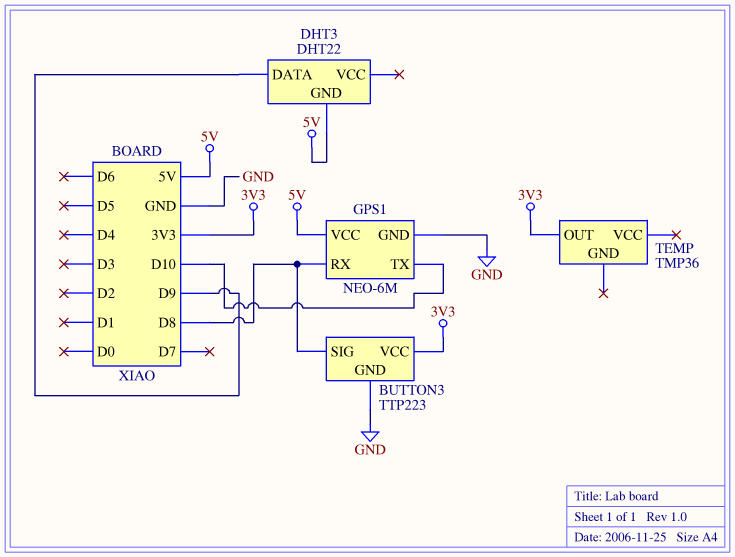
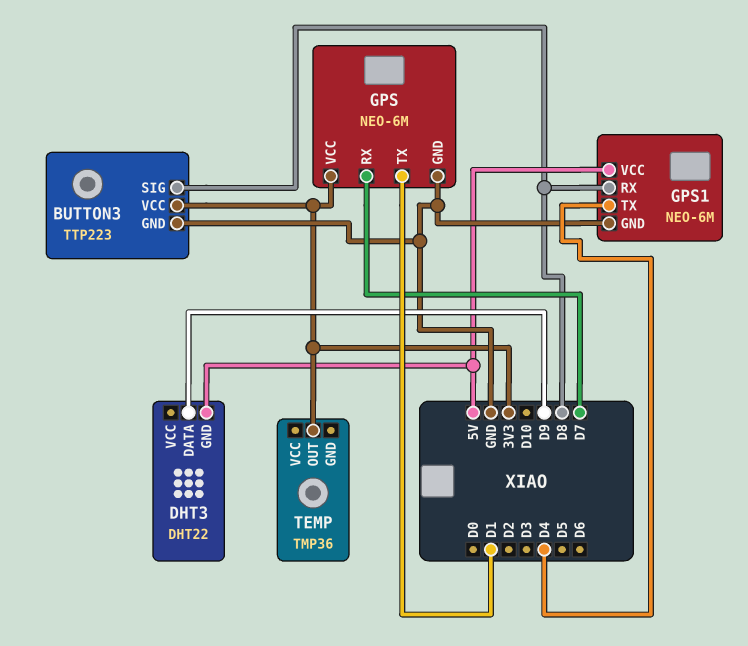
GPS: none -> NEO-6M
GPS pin GND: none -> GND
GPS pin RX: none -> D7
GPS pin TX: none -> D1
GPS pin VCC: none -> 3V3
GPS1 pin TX: D10 -> D4

